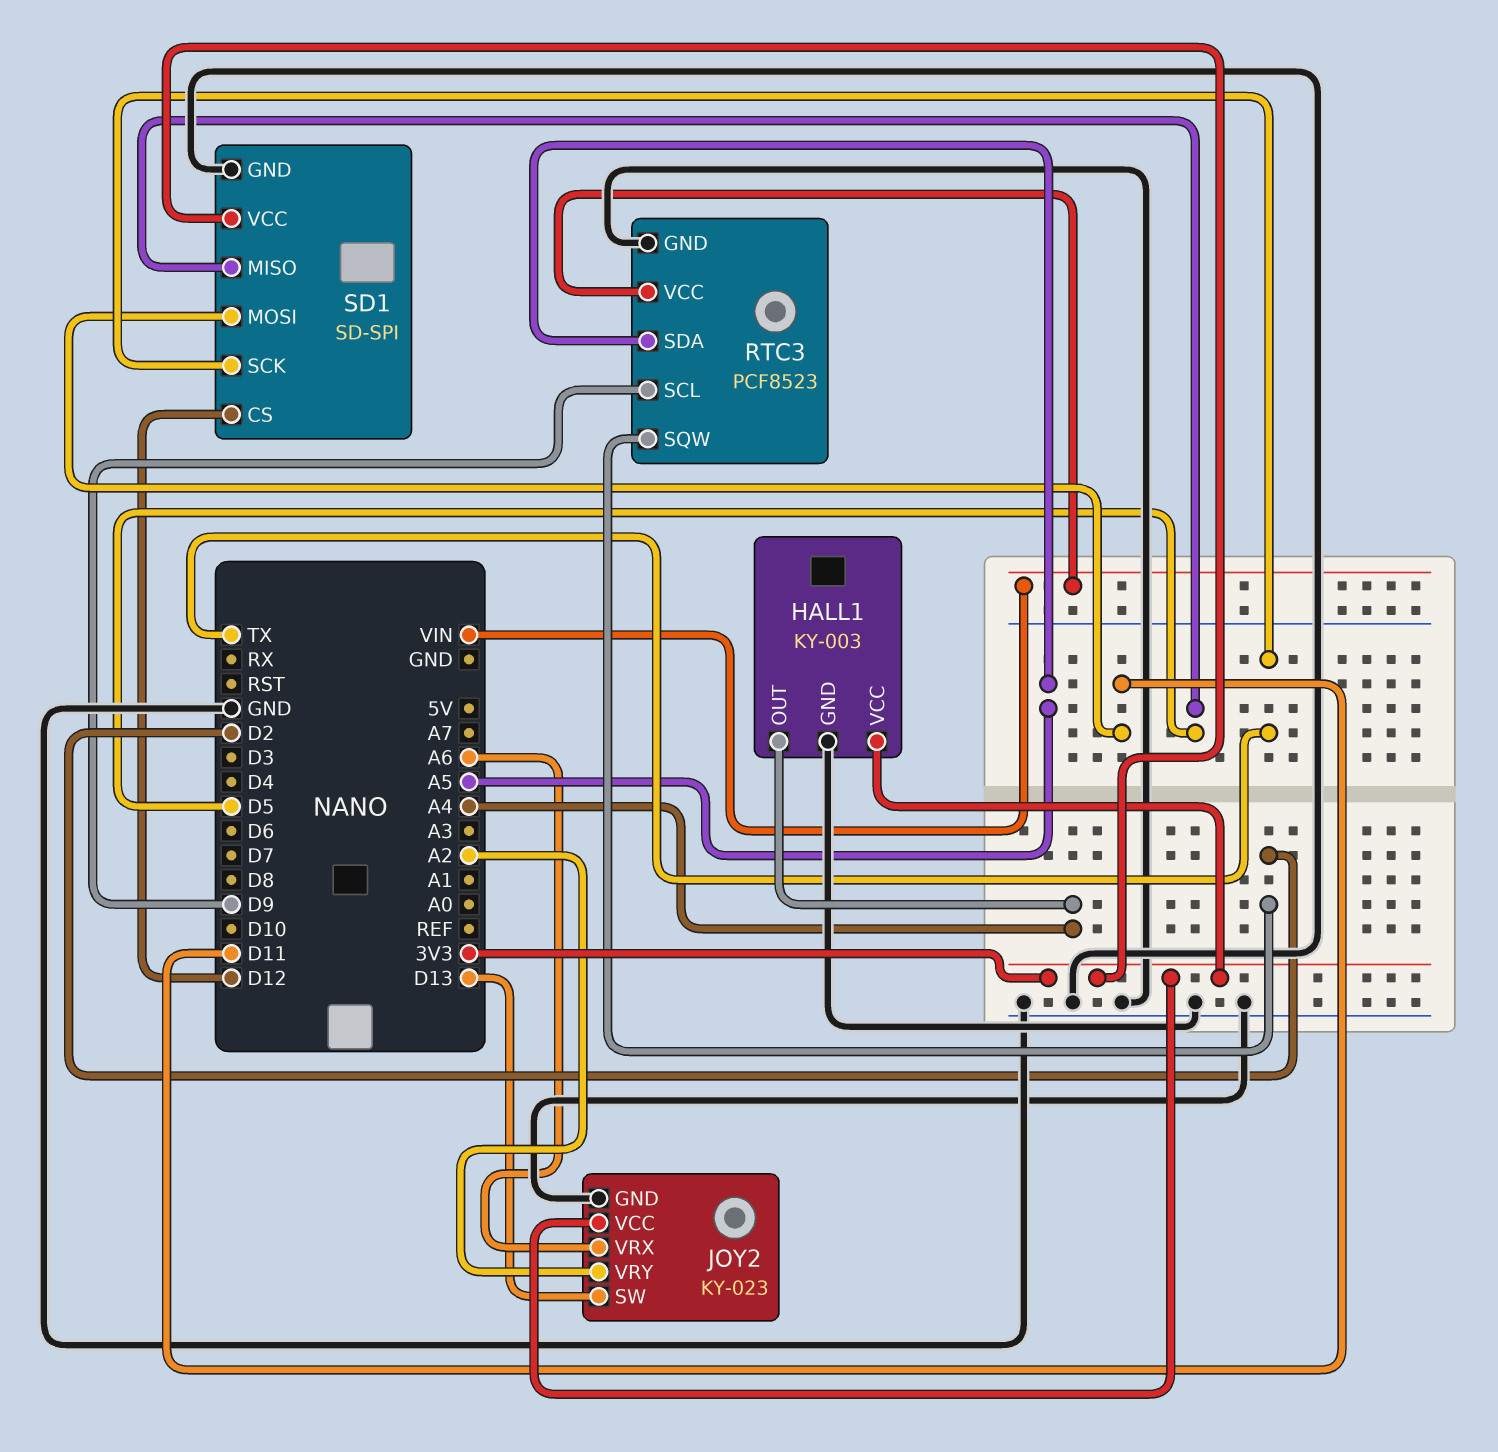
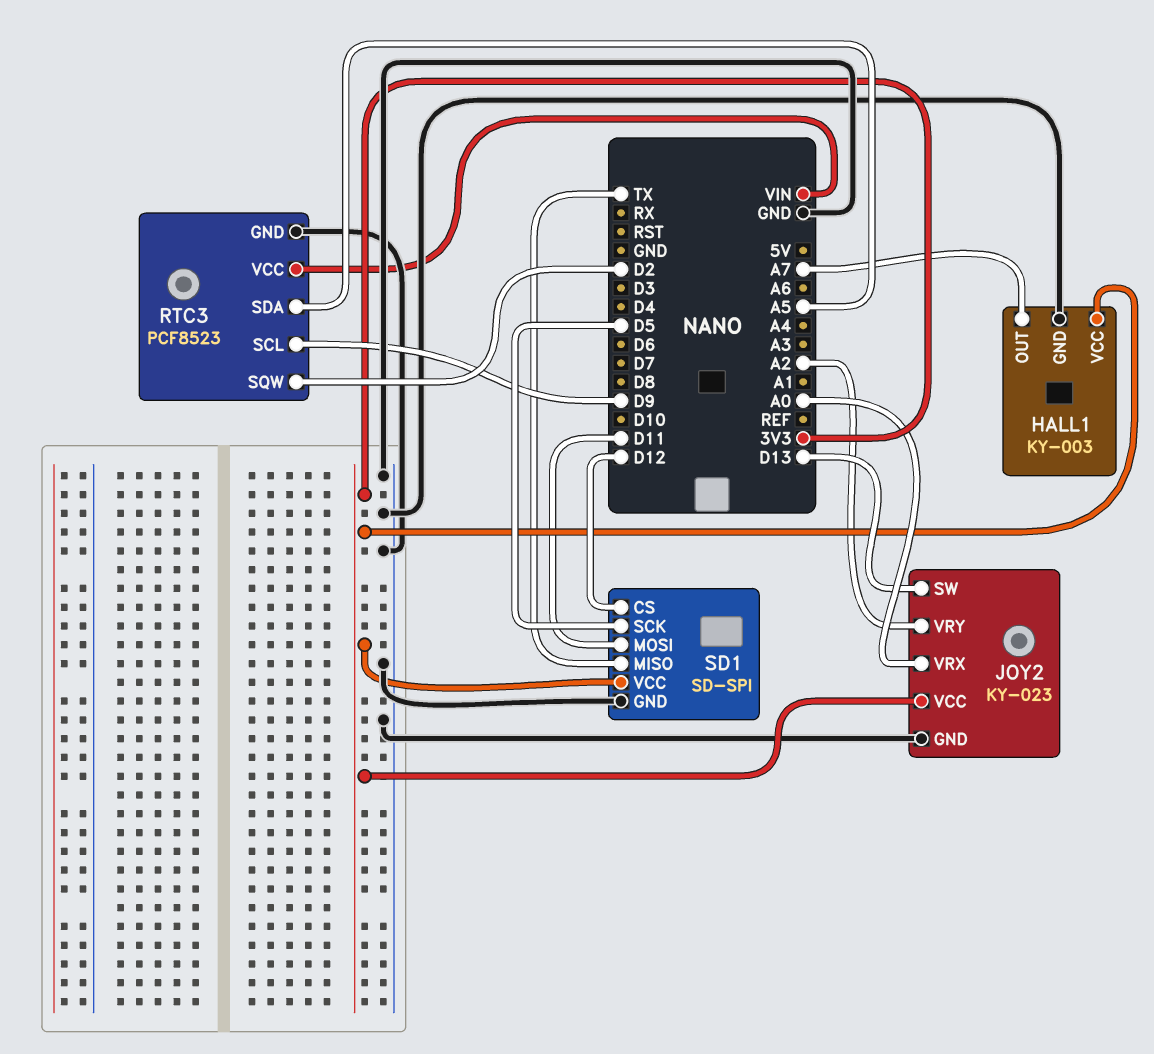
HALL1 pin OUT: A4 -> A7
JOY2 pin VRX: A6 -> A0
SD1 pin MISO: D5 -> TX
SD1 pin SCK: TX -> D5

